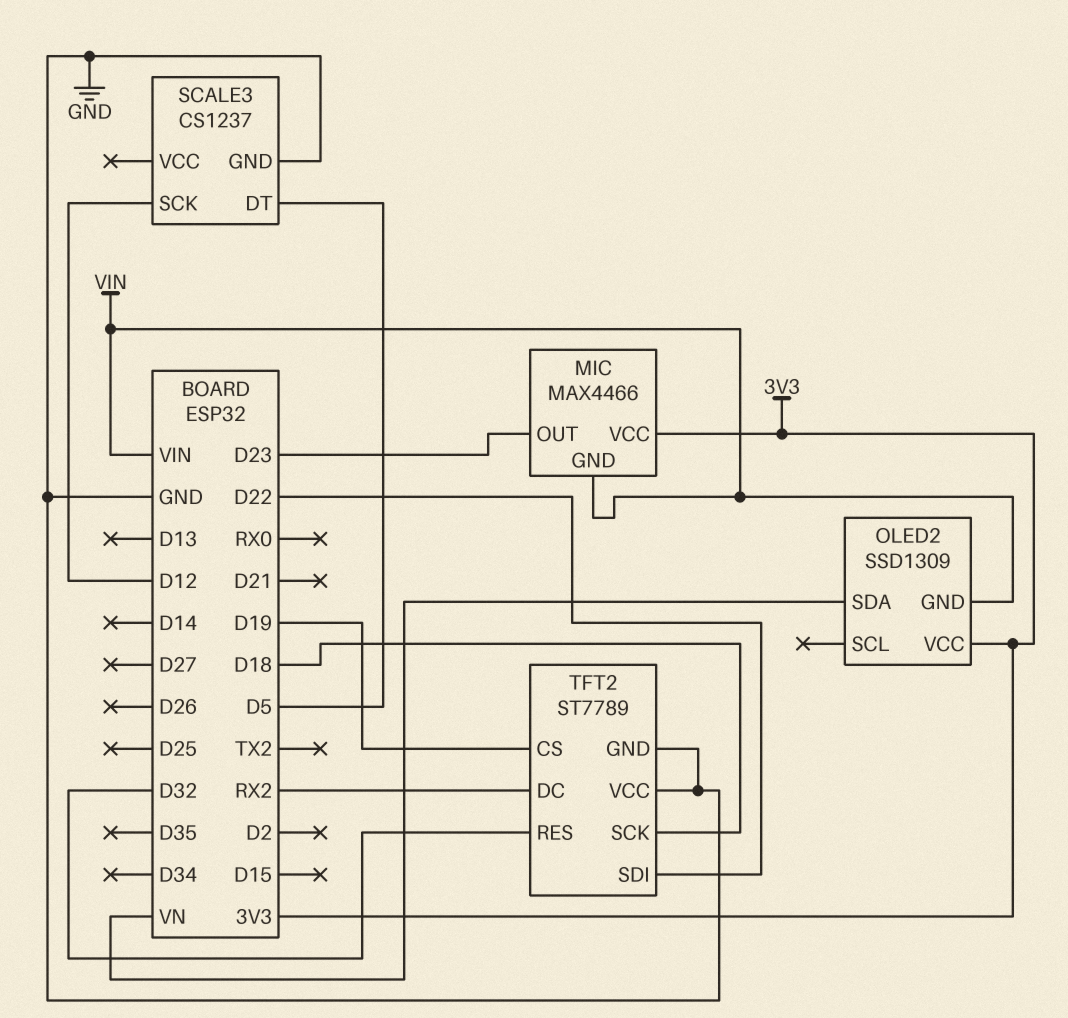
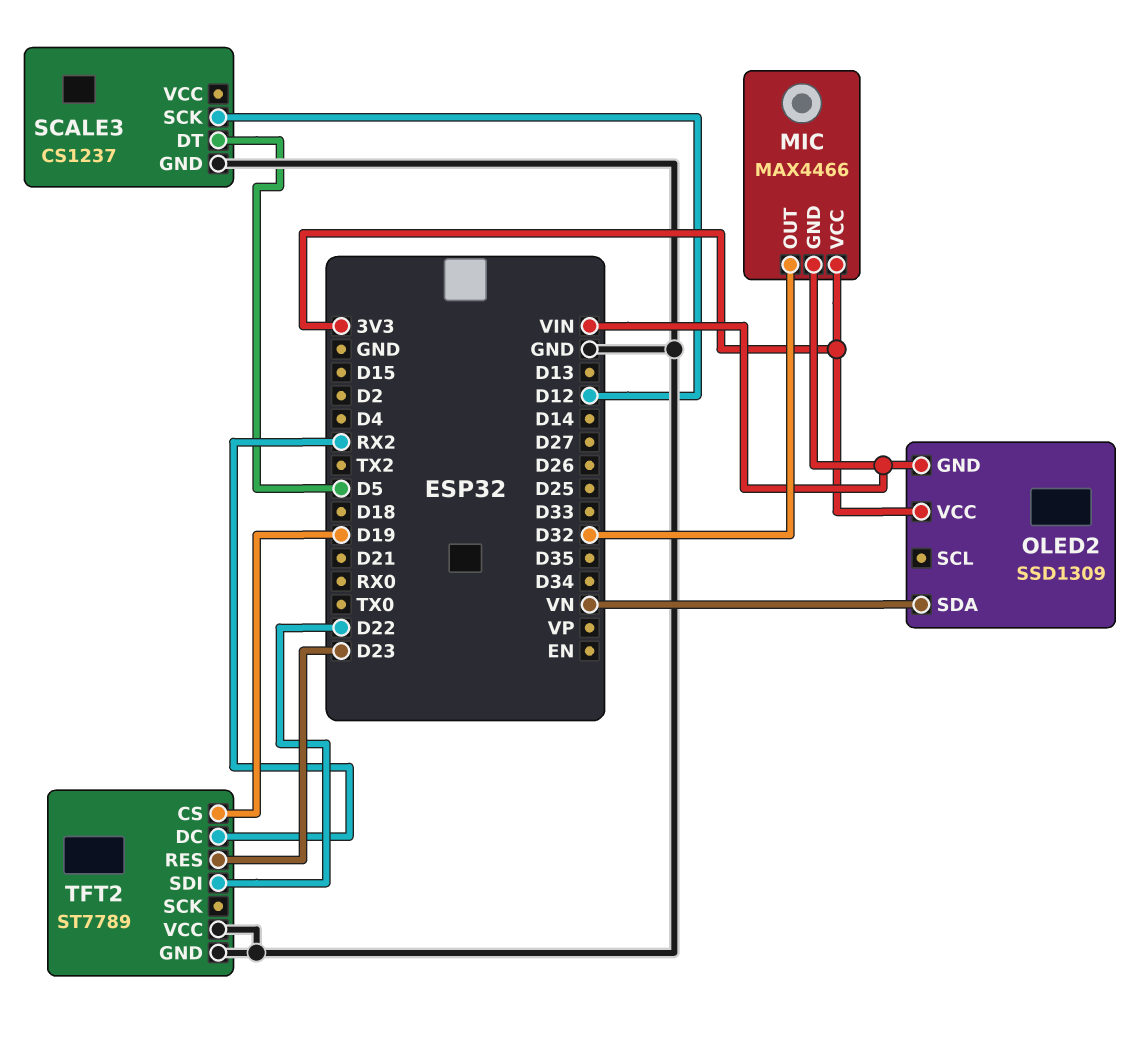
MIC pin OUT: D23 -> D32
TFT2 pin RES: D32 -> D23
TFT2 pin SCK: D18 -> none

